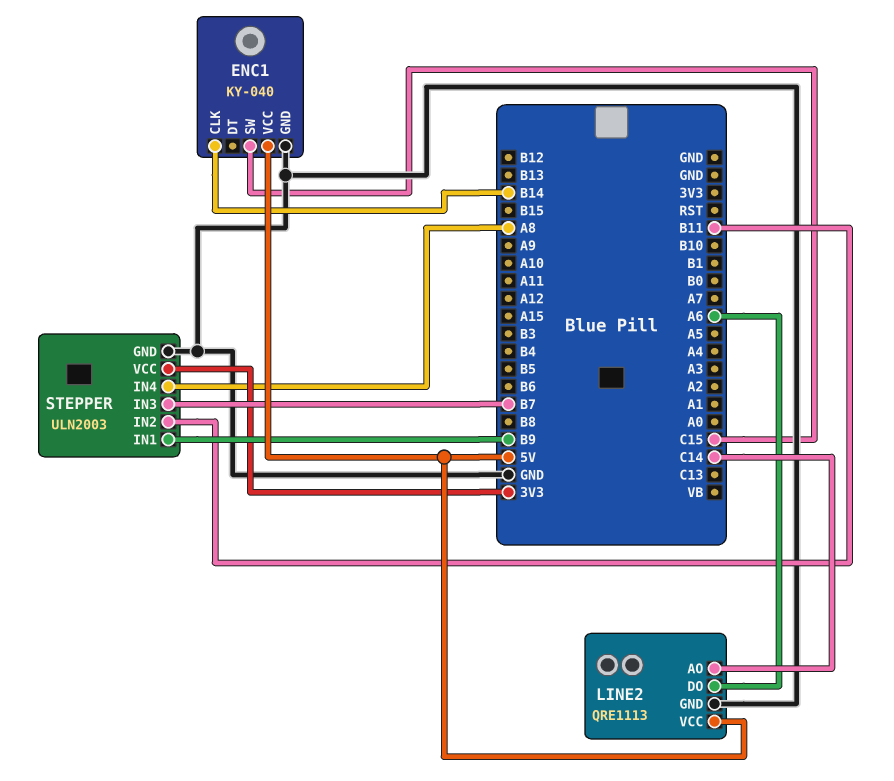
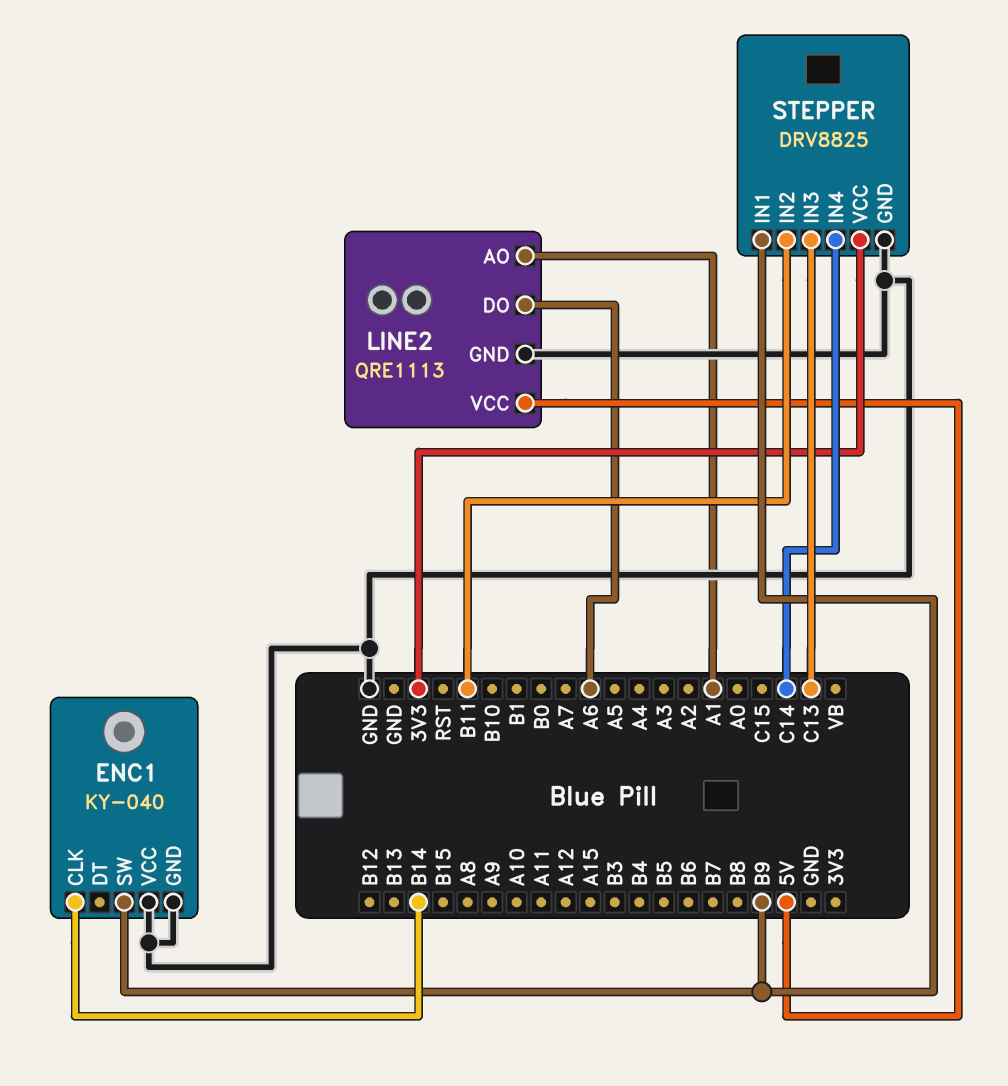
ENC1 pin SW: C15 -> B9
ENC1 pin VCC: 5V -> GND
LINE2 pin AO: C14 -> A1
STEPPER: ULN2003 -> DRV8825
STEPPER pin IN3: B7 -> C13
STEPPER pin IN4: A8 -> C14

